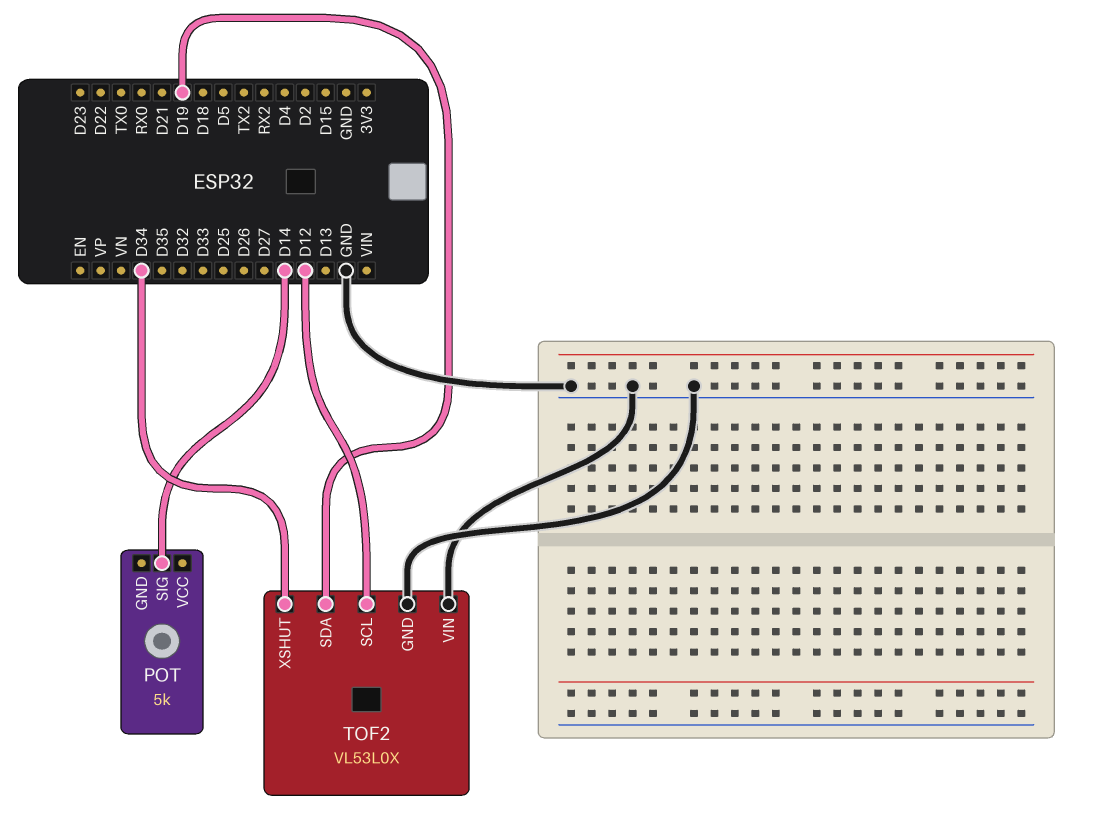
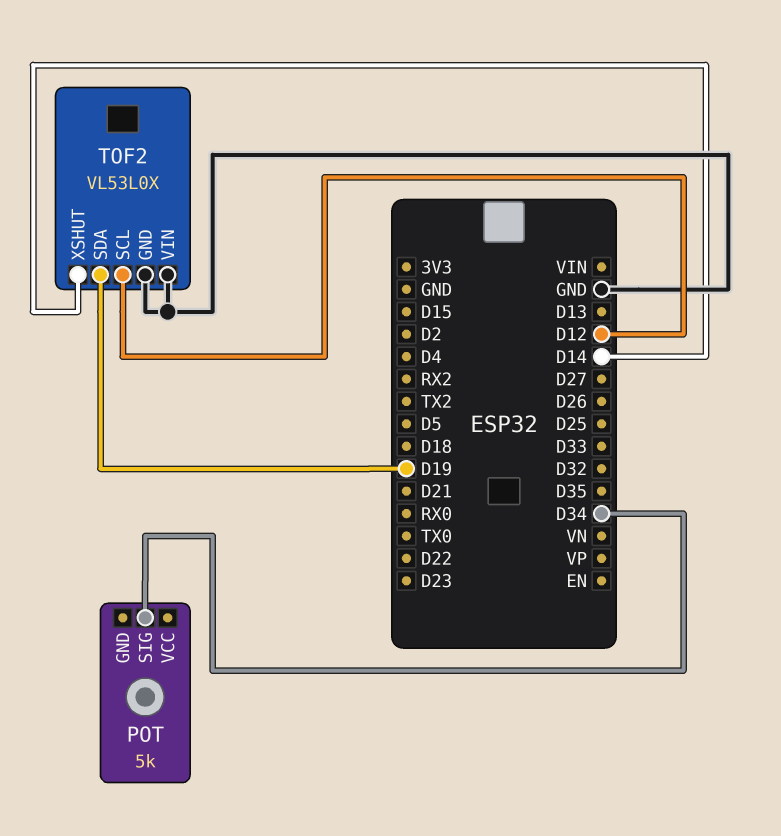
POT pin SIG: D14 -> D34
TOF2 pin XSHUT: D34 -> D14

